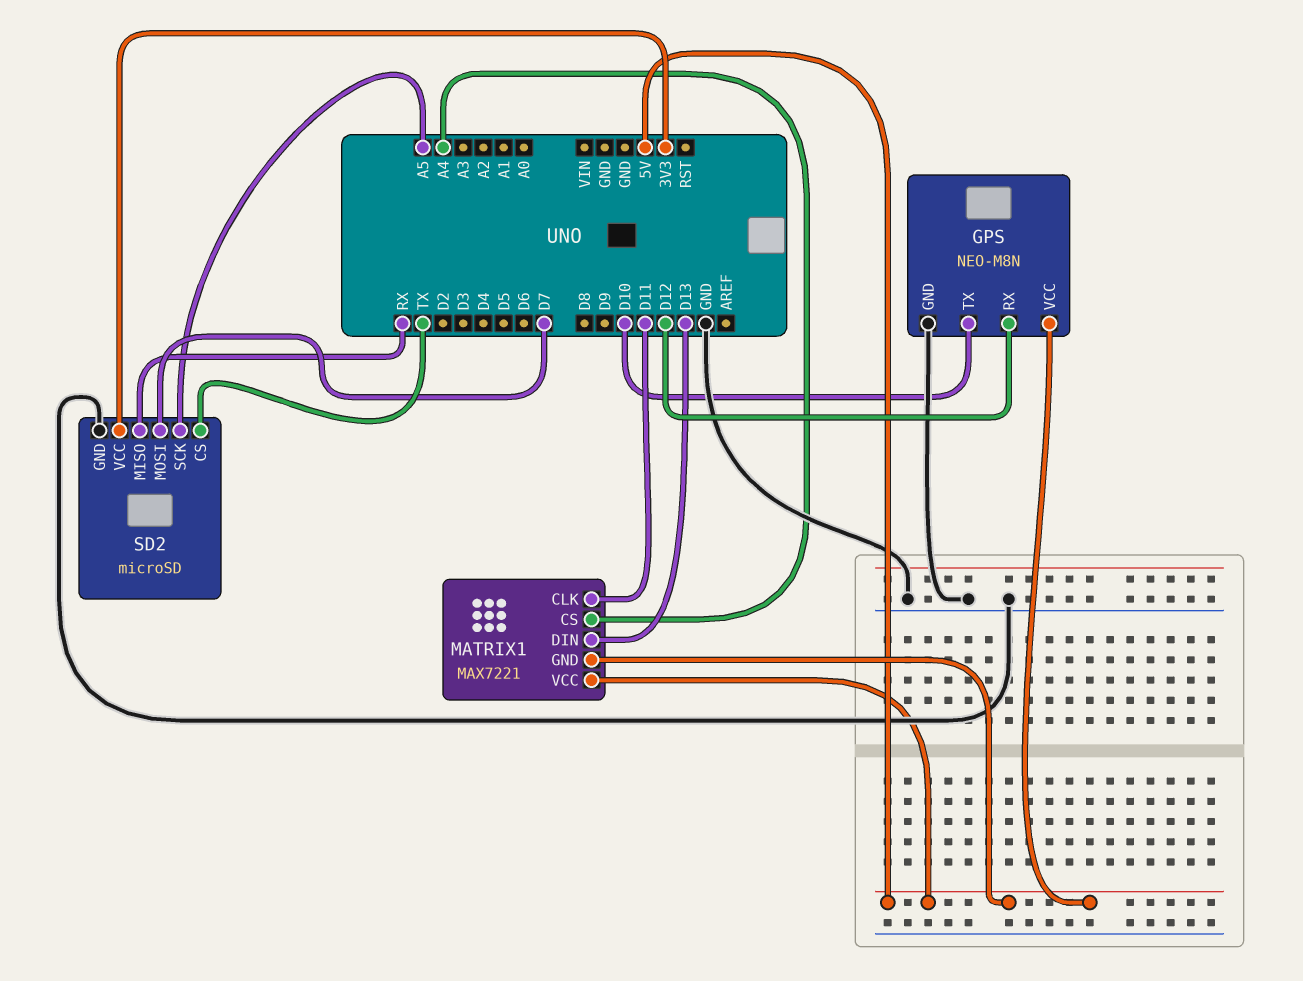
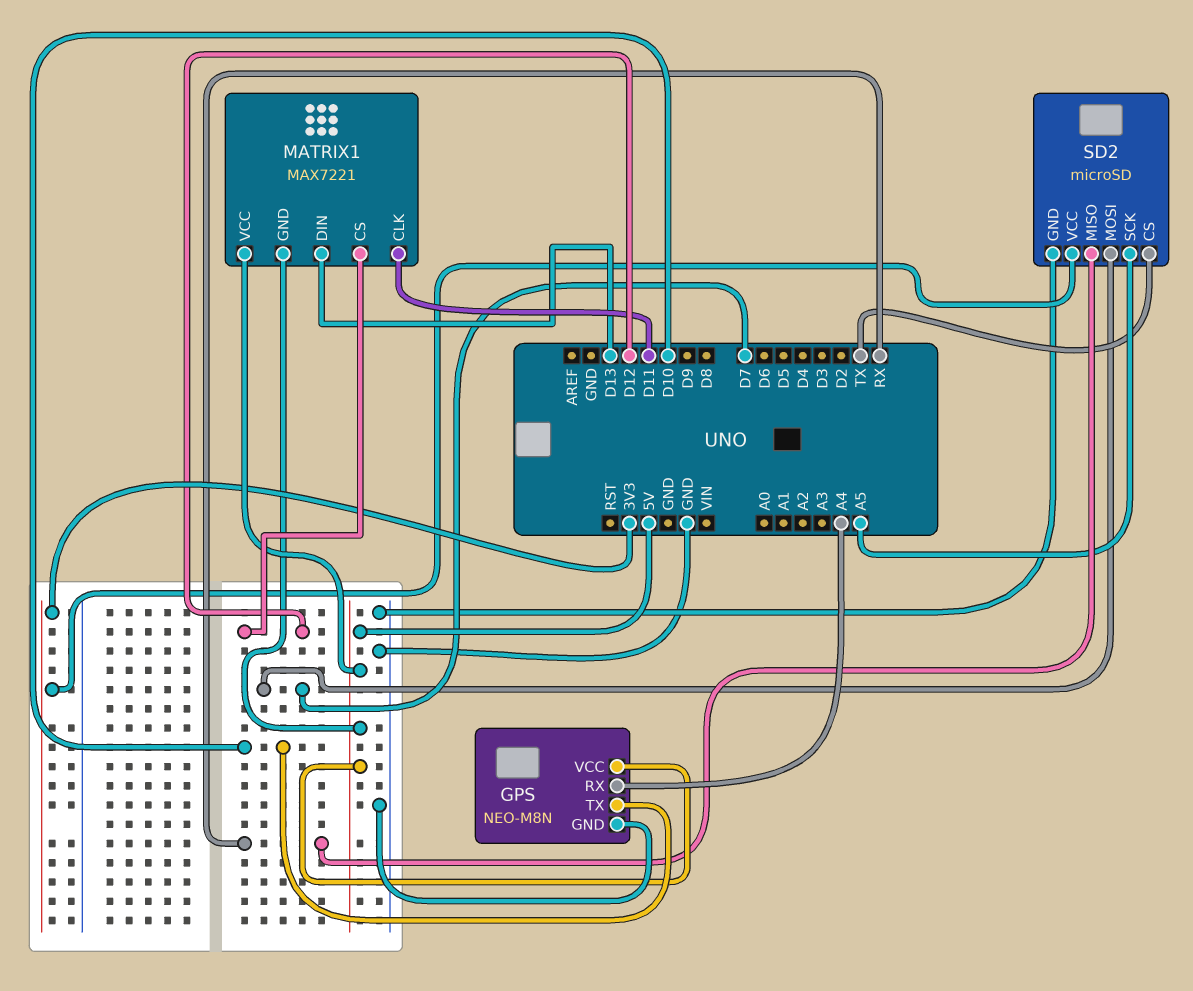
GPS pin RX: D12 -> A4
MATRIX1 pin CS: A4 -> D12

